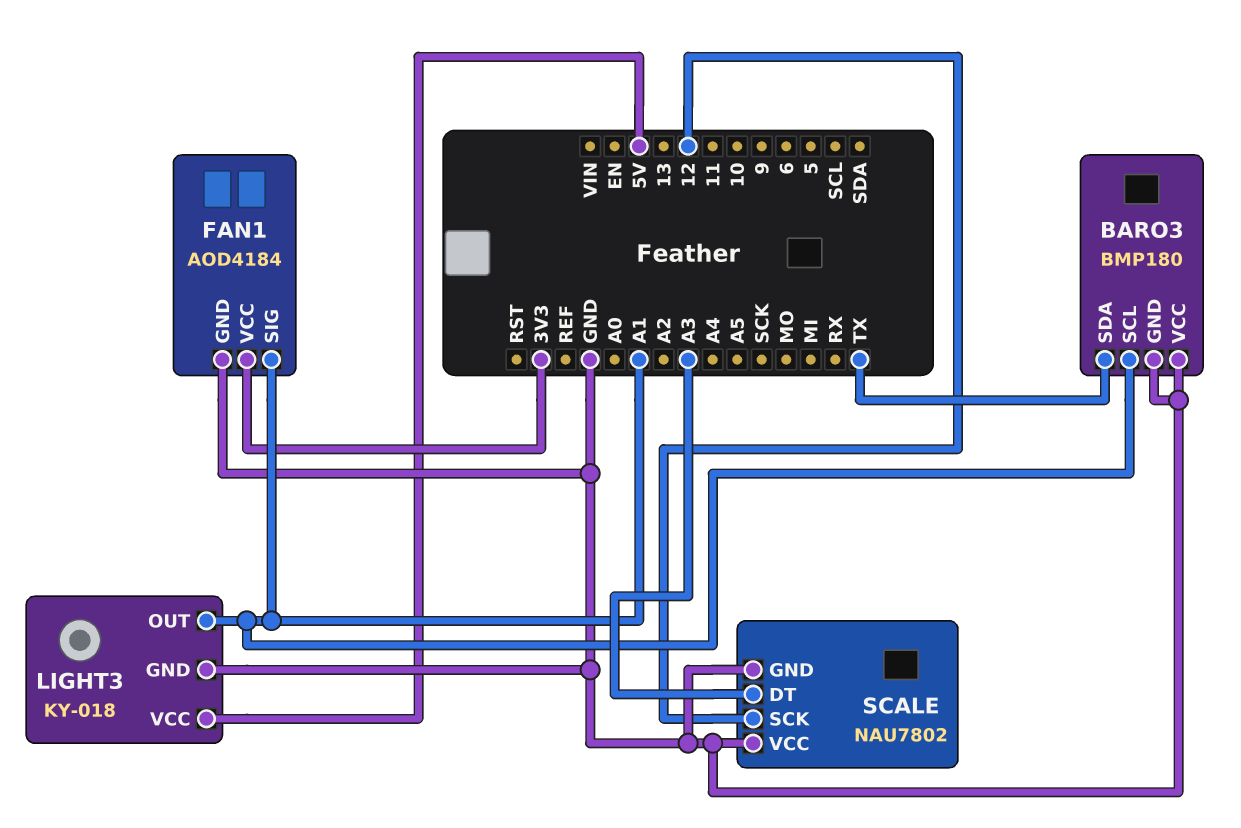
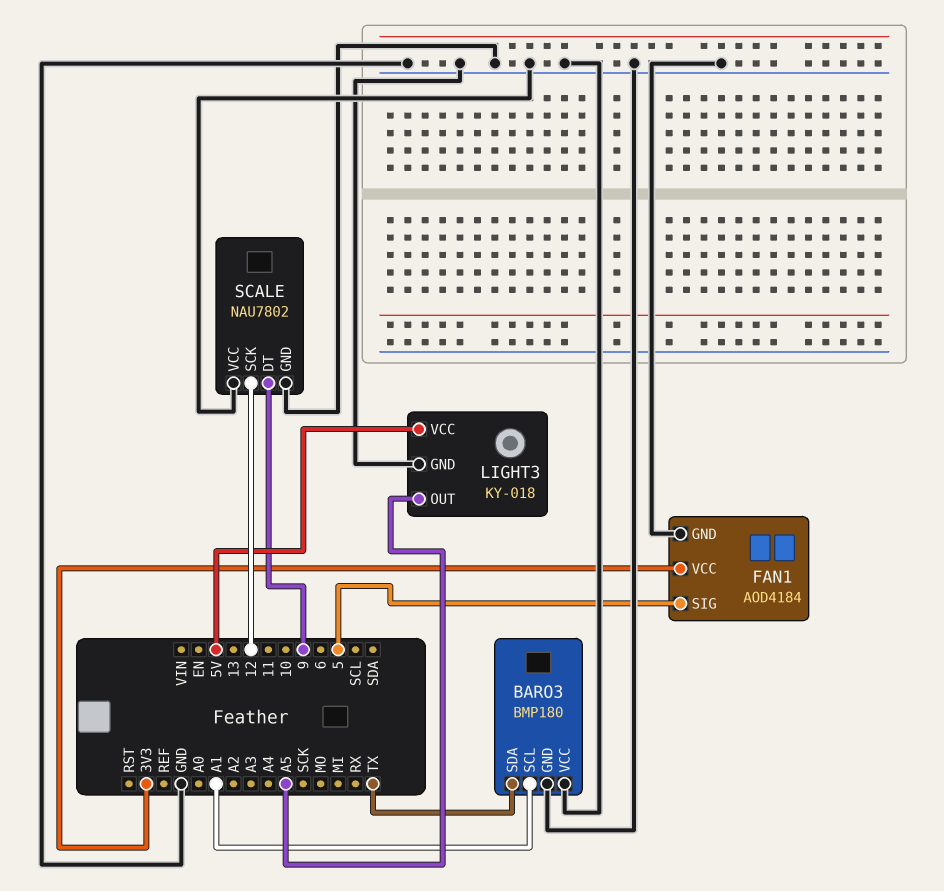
FAN1 pin SIG: A1 -> 5
LIGHT3 pin OUT: A1 -> A5
SCALE pin DT: A3 -> 9

